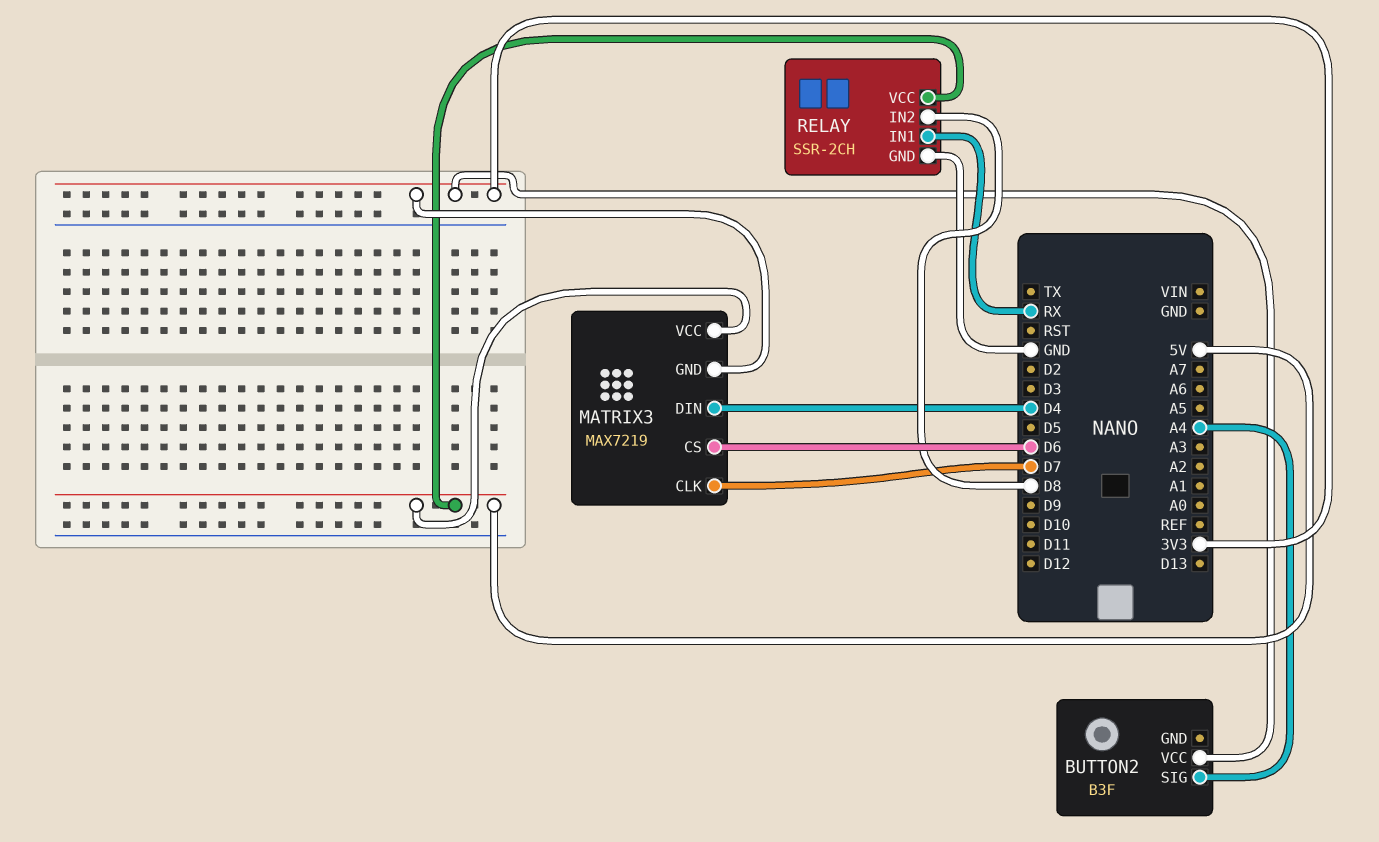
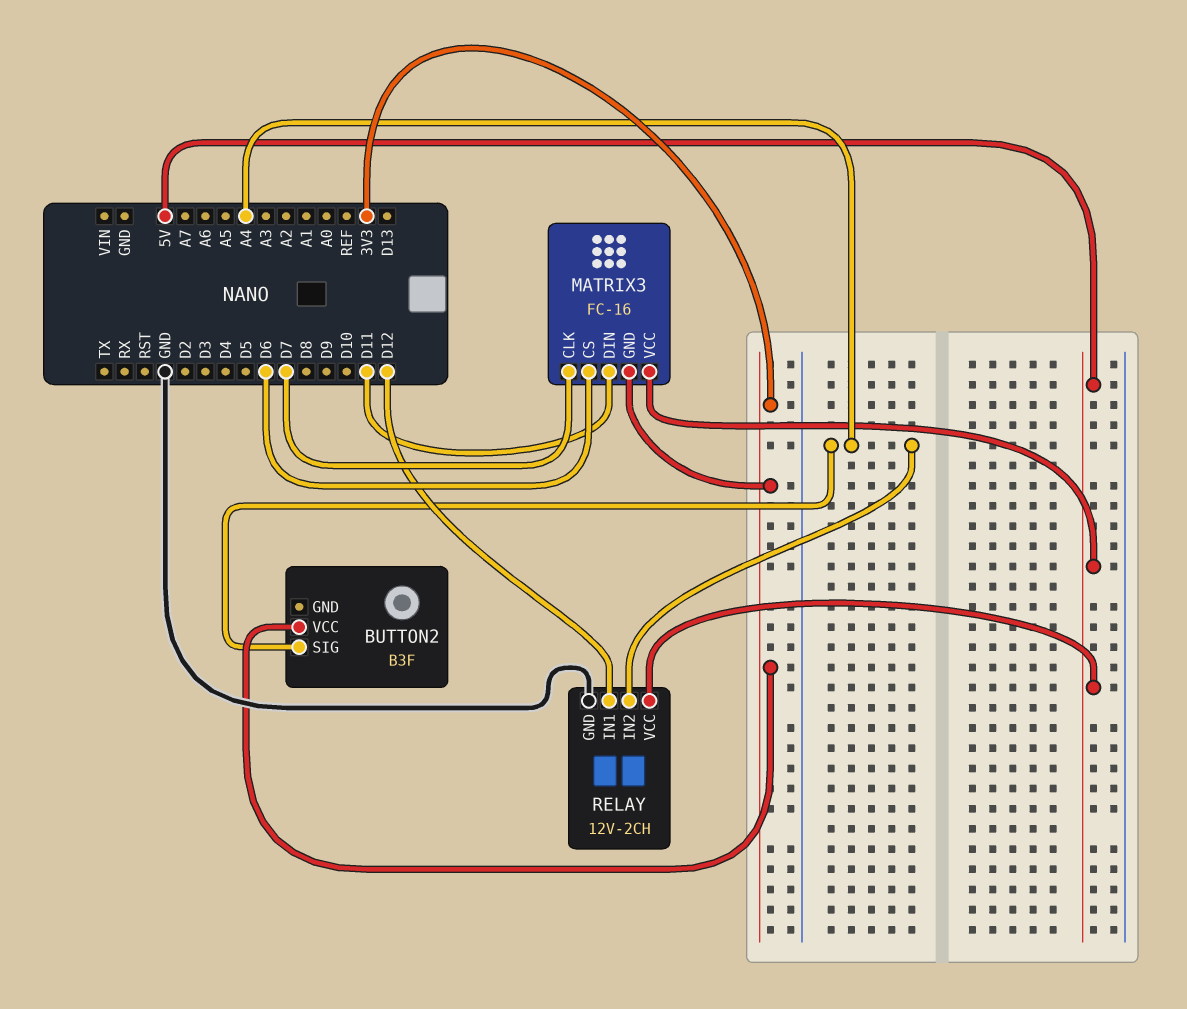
MATRIX3: MAX7219 -> FC-16
MATRIX3 pin DIN: D4 -> D11
RELAY: SSR-2CH -> 12V-2CH
RELAY pin IN1: RX -> D12
RELAY pin IN2: D8 -> A4

